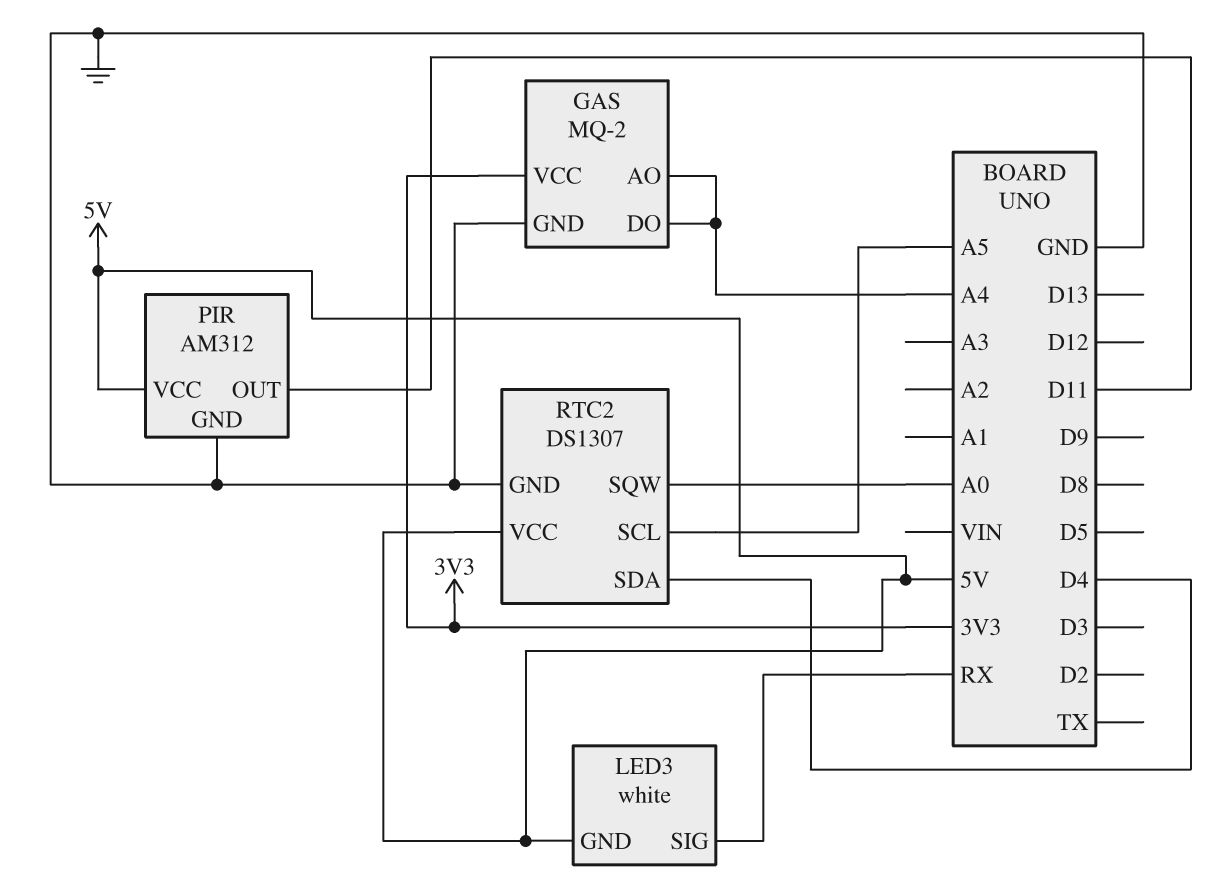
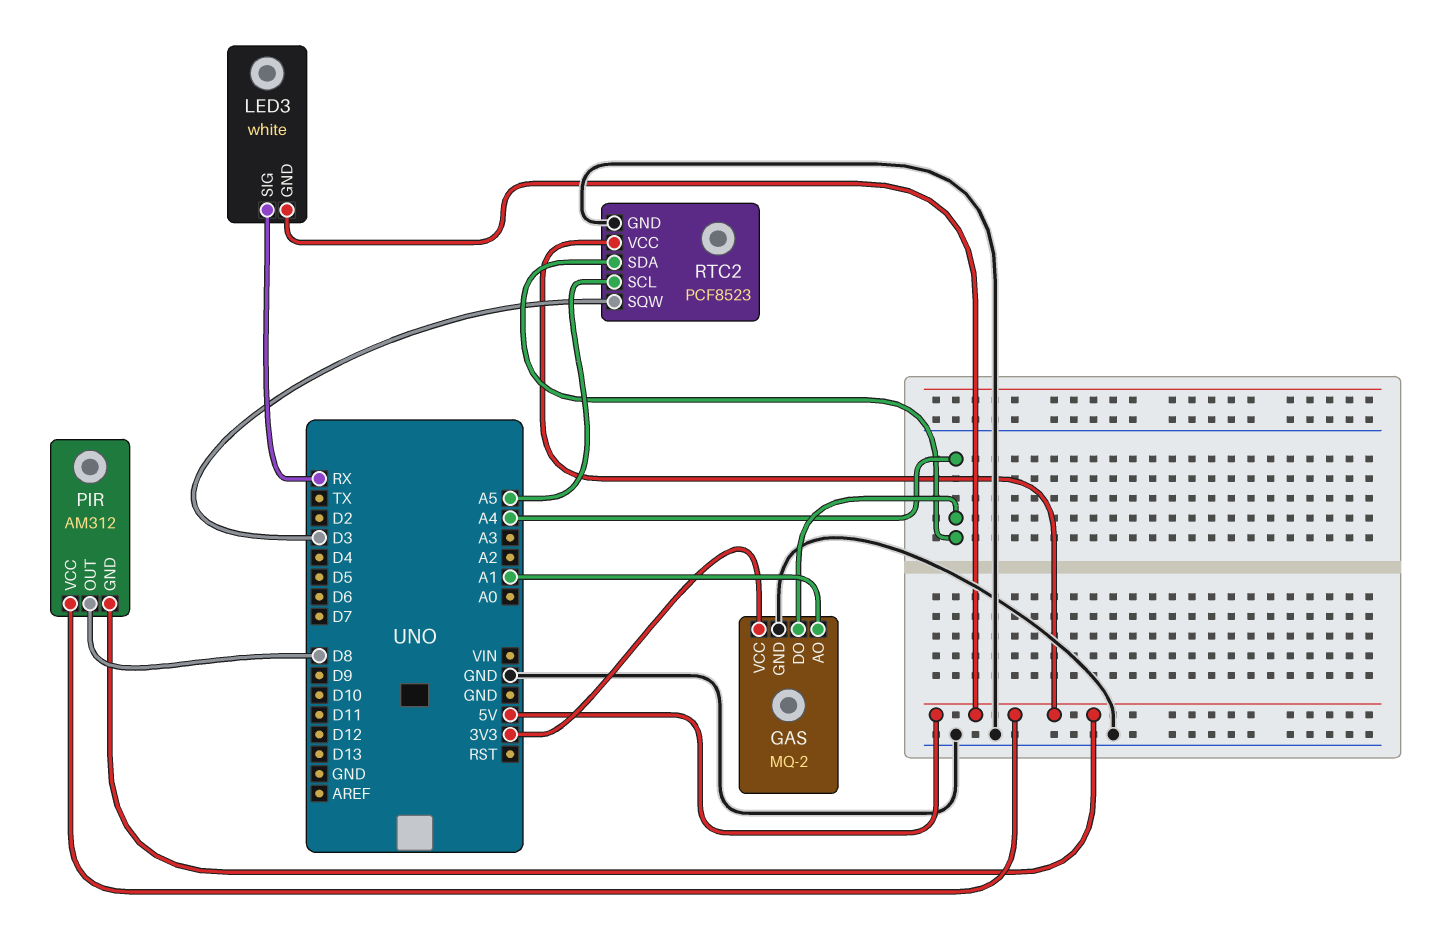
GAS pin AO: A4 -> A1
PIR pin GND: GND -> 5V
PIR pin OUT: D11 -> D8
RTC2: DS1307 -> PCF8523
RTC2 pin SDA: D4 -> A4
RTC2 pin SQW: A0 -> D3

